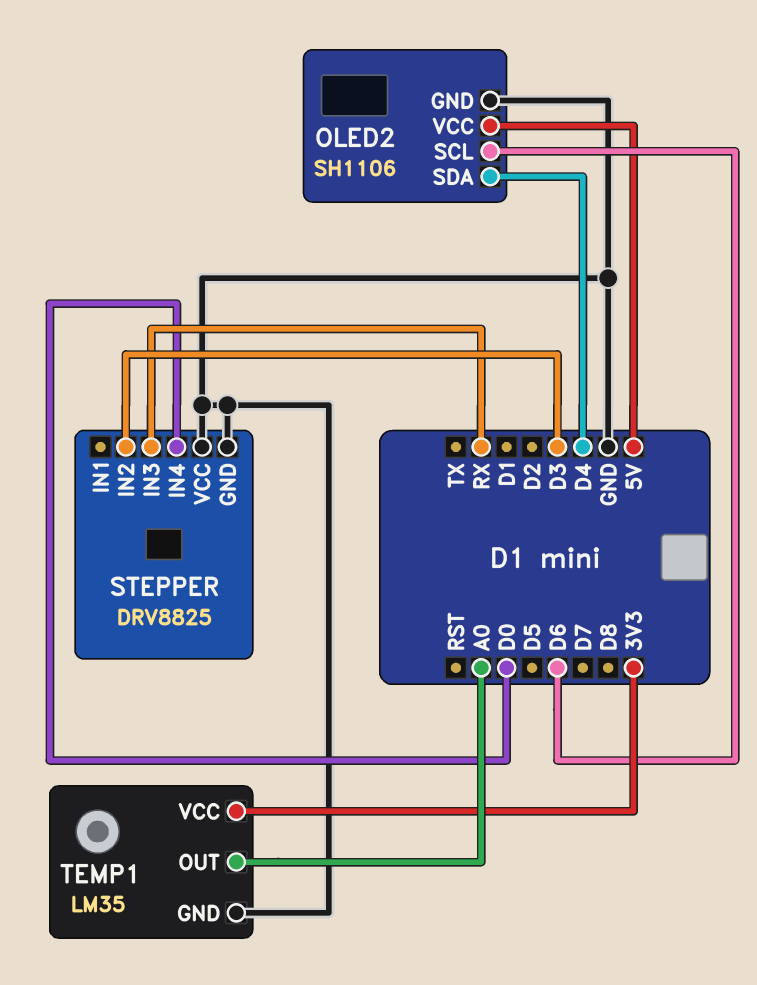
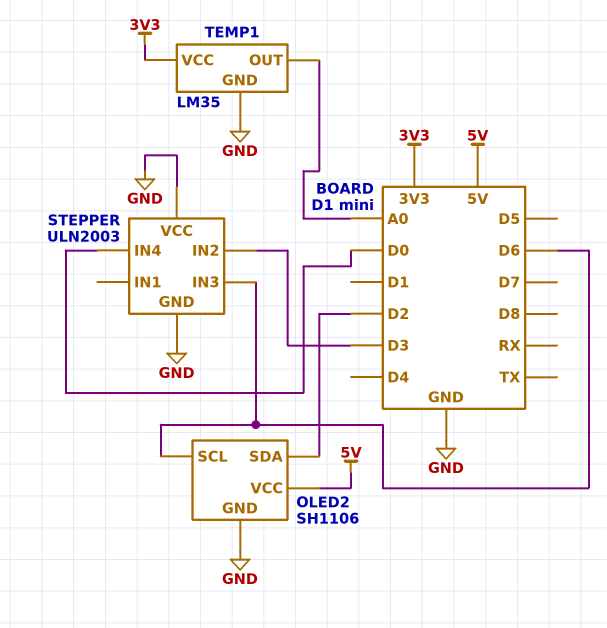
OLED2 pin SDA: D4 -> D2
STEPPER: DRV8825 -> ULN2003
STEPPER pin IN3: RX -> D6

